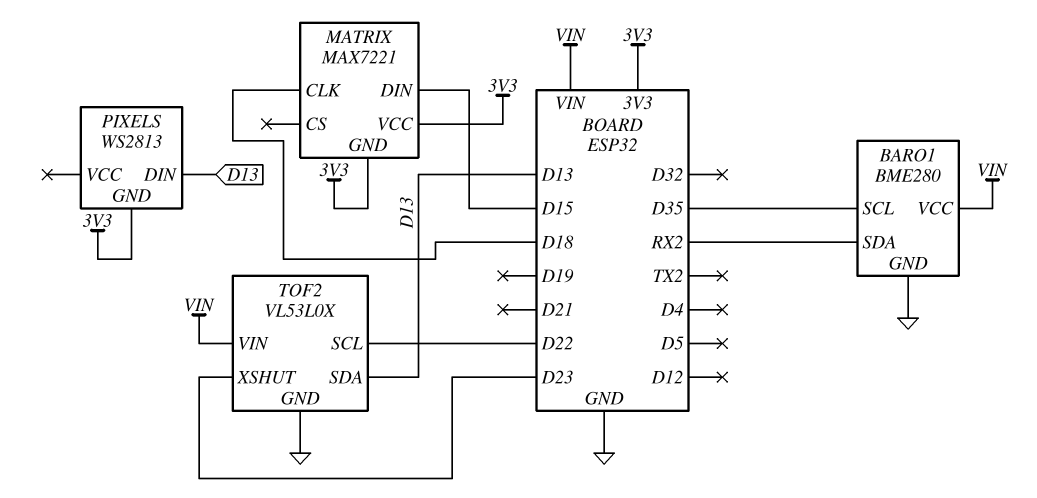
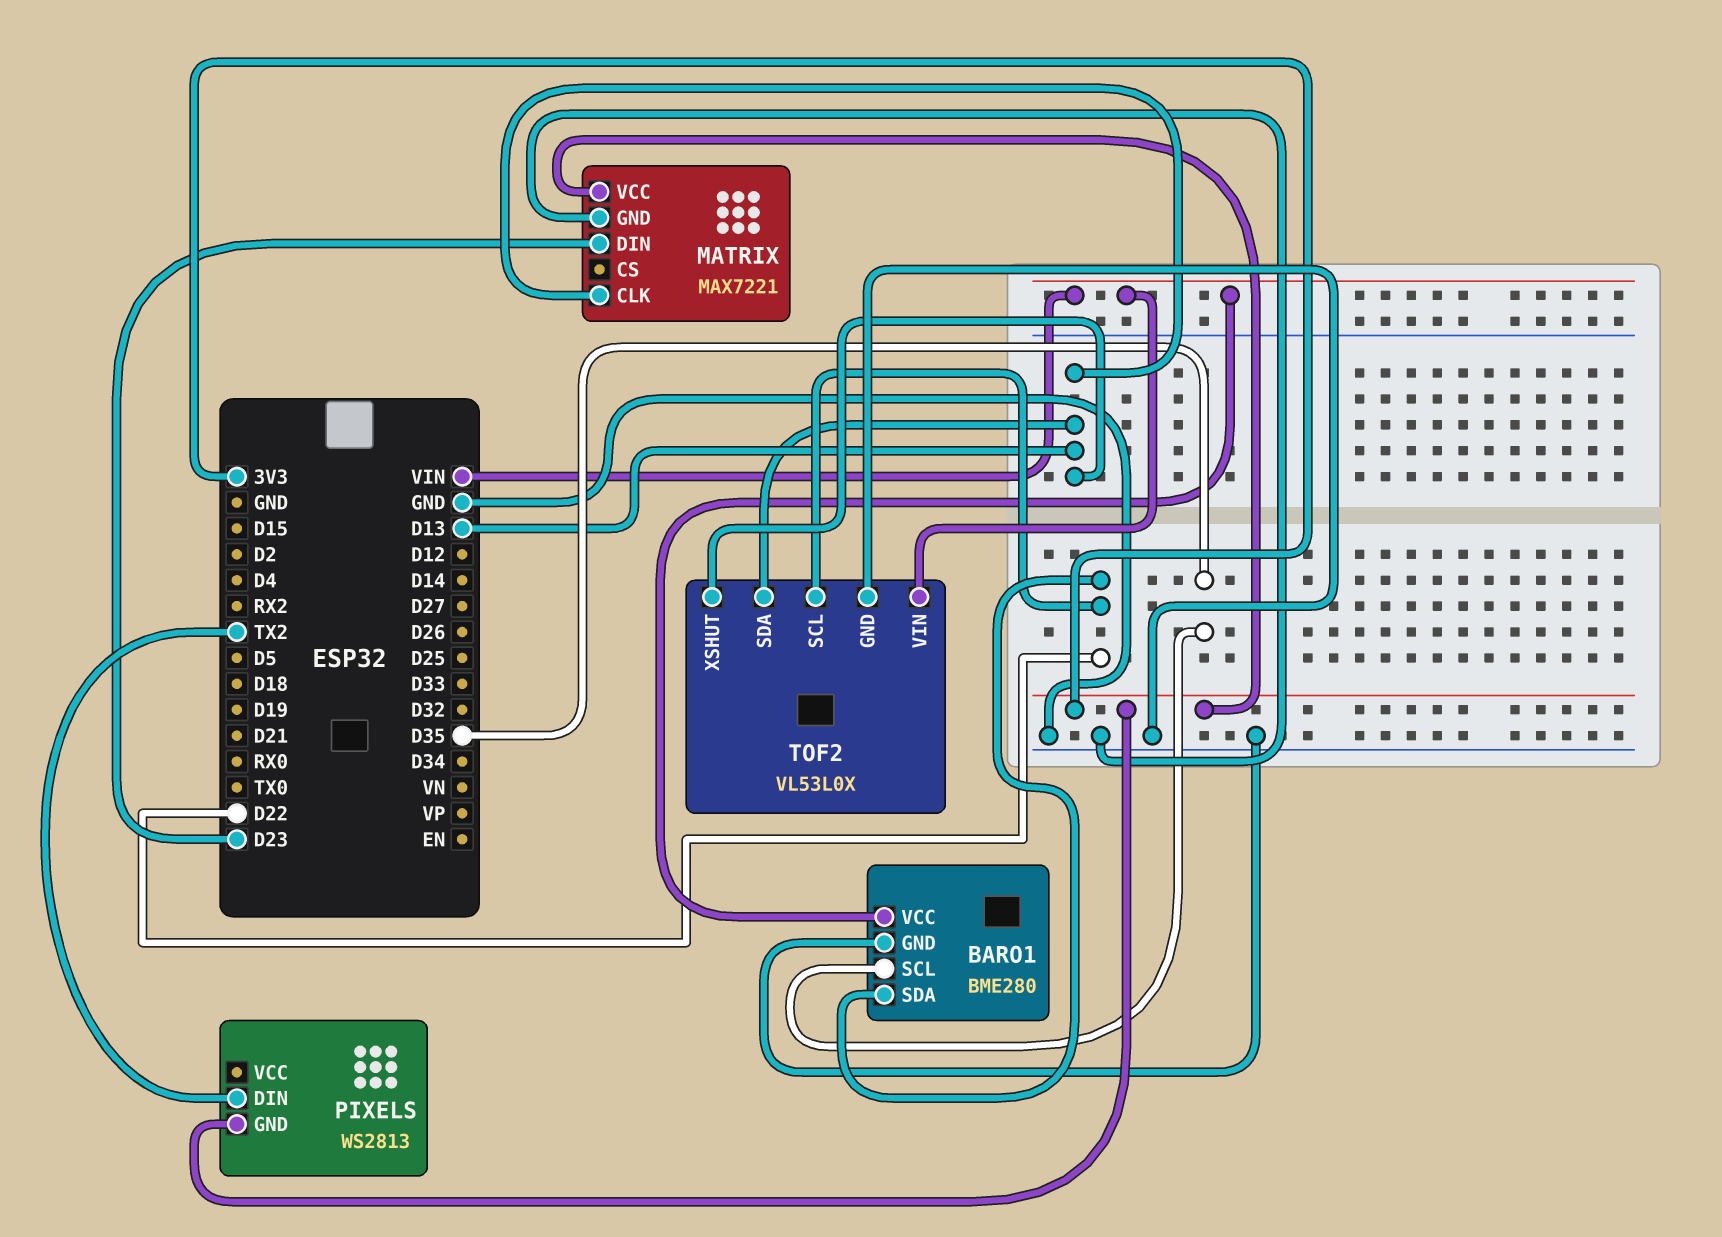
BARO1 pin SDA: RX2 -> D22
MATRIX pin CLK: D18 -> D13
MATRIX pin DIN: D15 -> D23
MATRIX pin GND: 3V3 -> GND
PIXELS pin DIN: D13 -> TX2
TOF2 pin XSHUT: D23 -> D13

